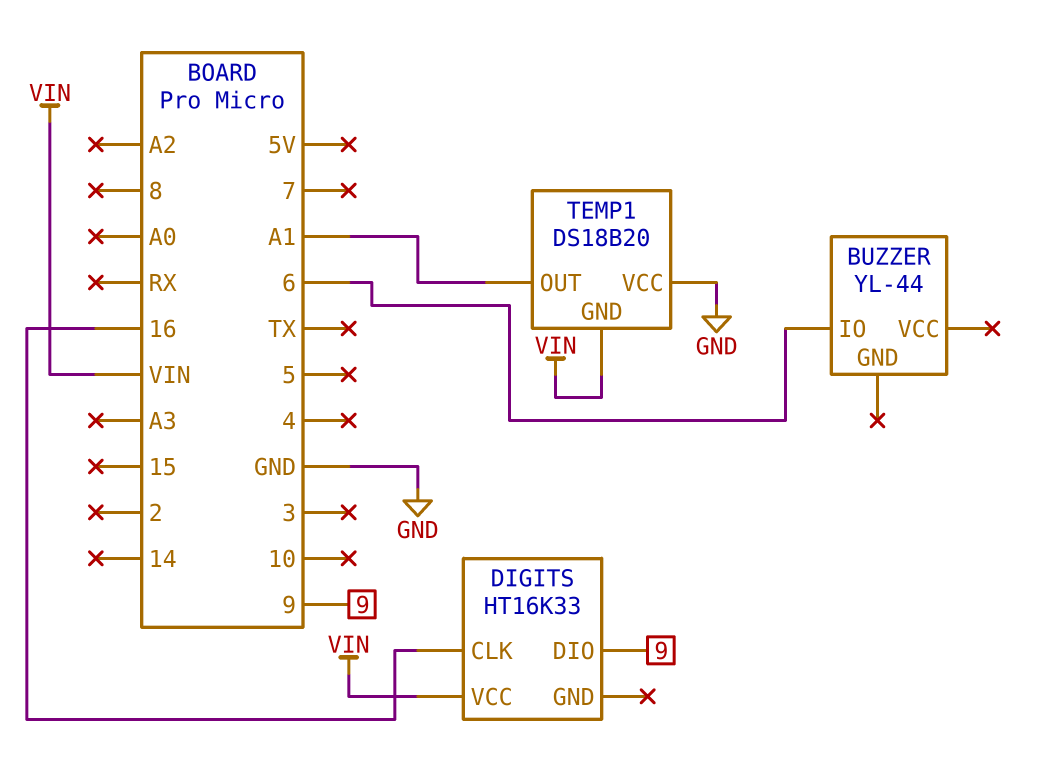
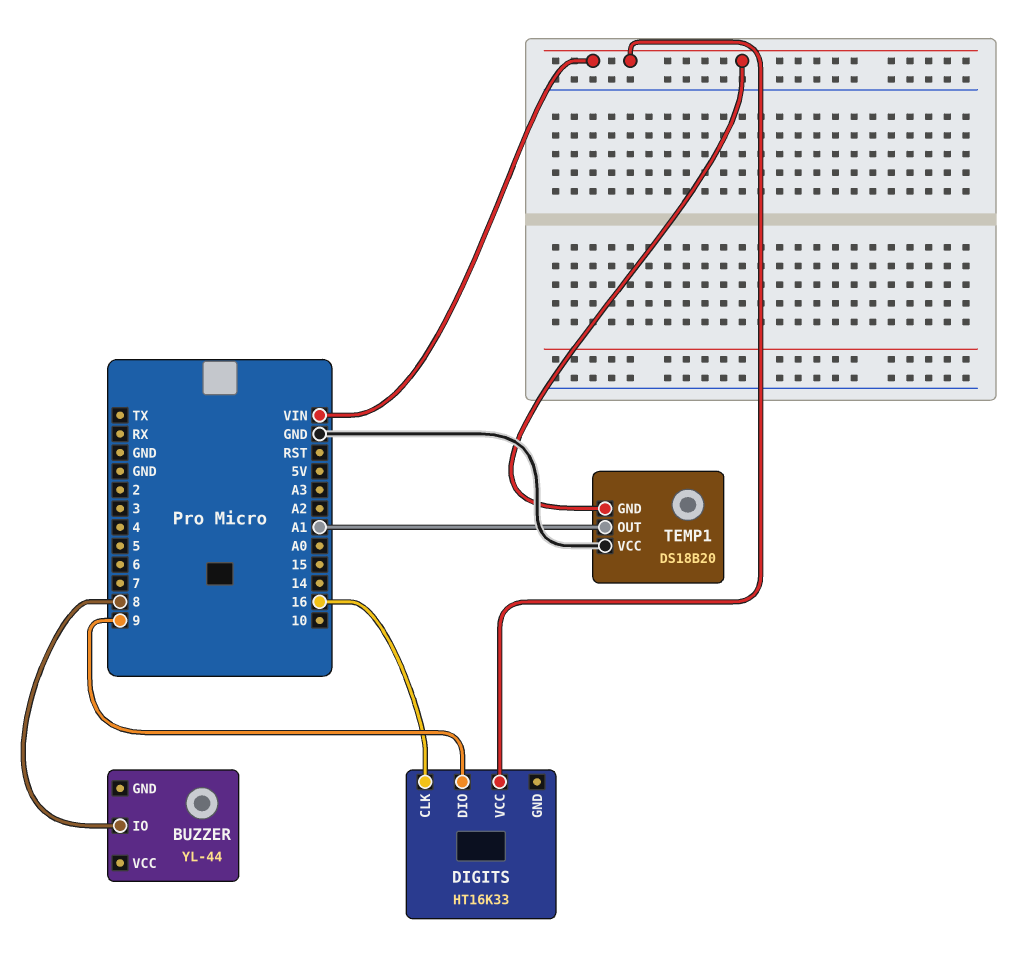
BUZZER pin IO: 6 -> 8

